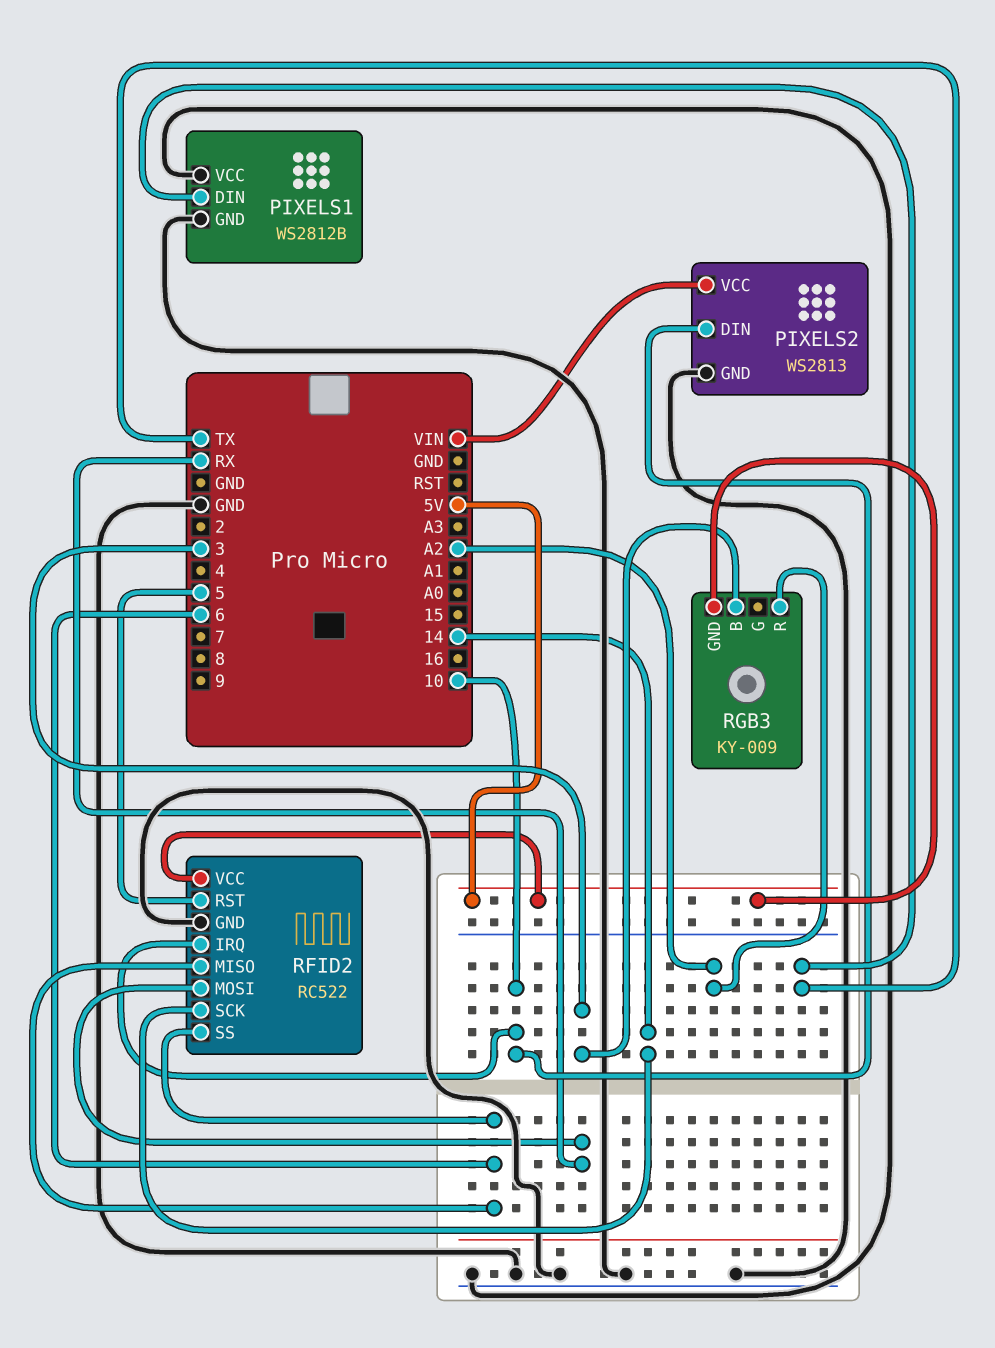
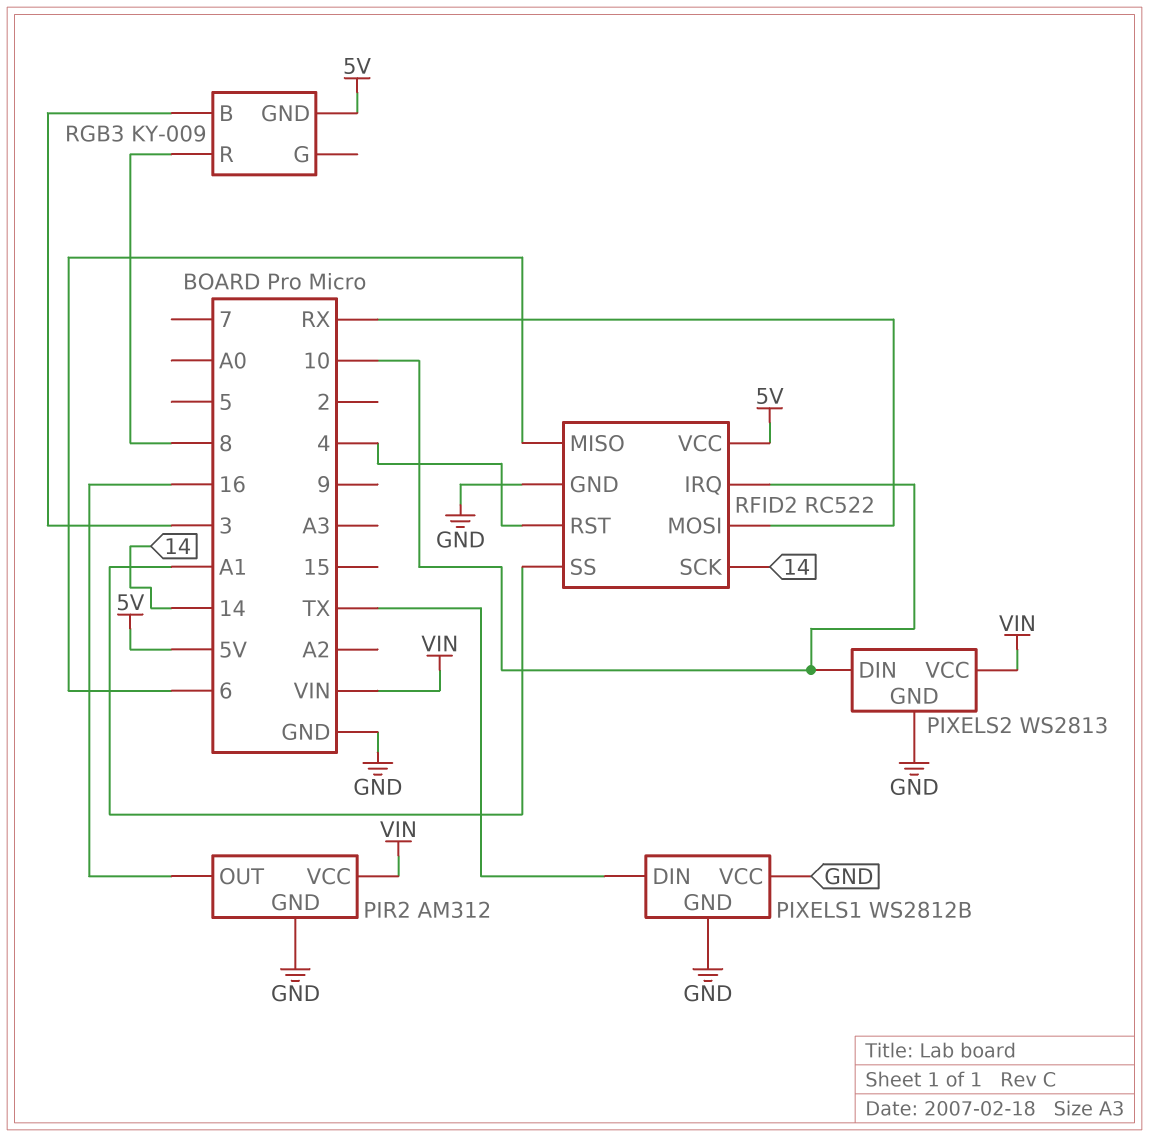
PIR2: none -> AM312
PIR2 pin GND: none -> GND
PIR2 pin OUT: none -> 16
PIR2 pin VCC: none -> VIN
RFID2 pin RST: 5 -> 4
RFID2 pin SS: 6 -> A1
RGB3 pin R: A2 -> 8

